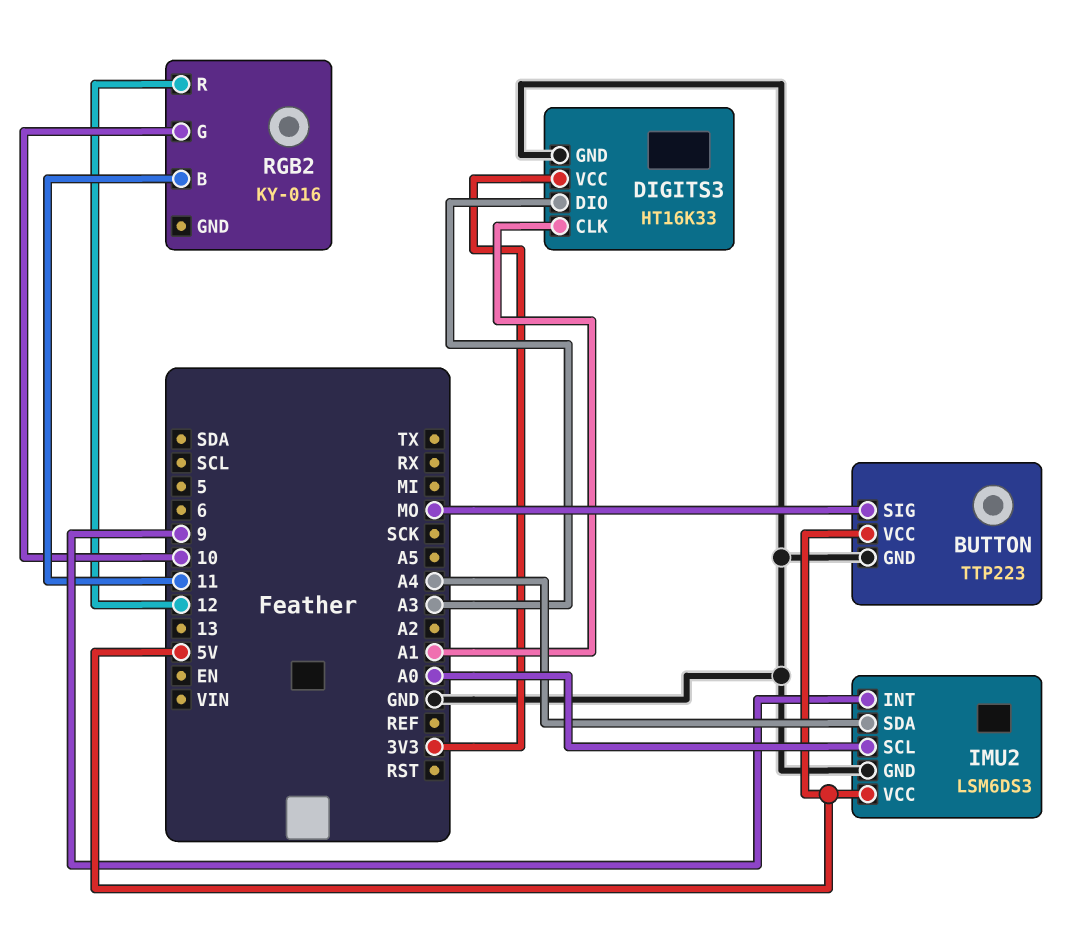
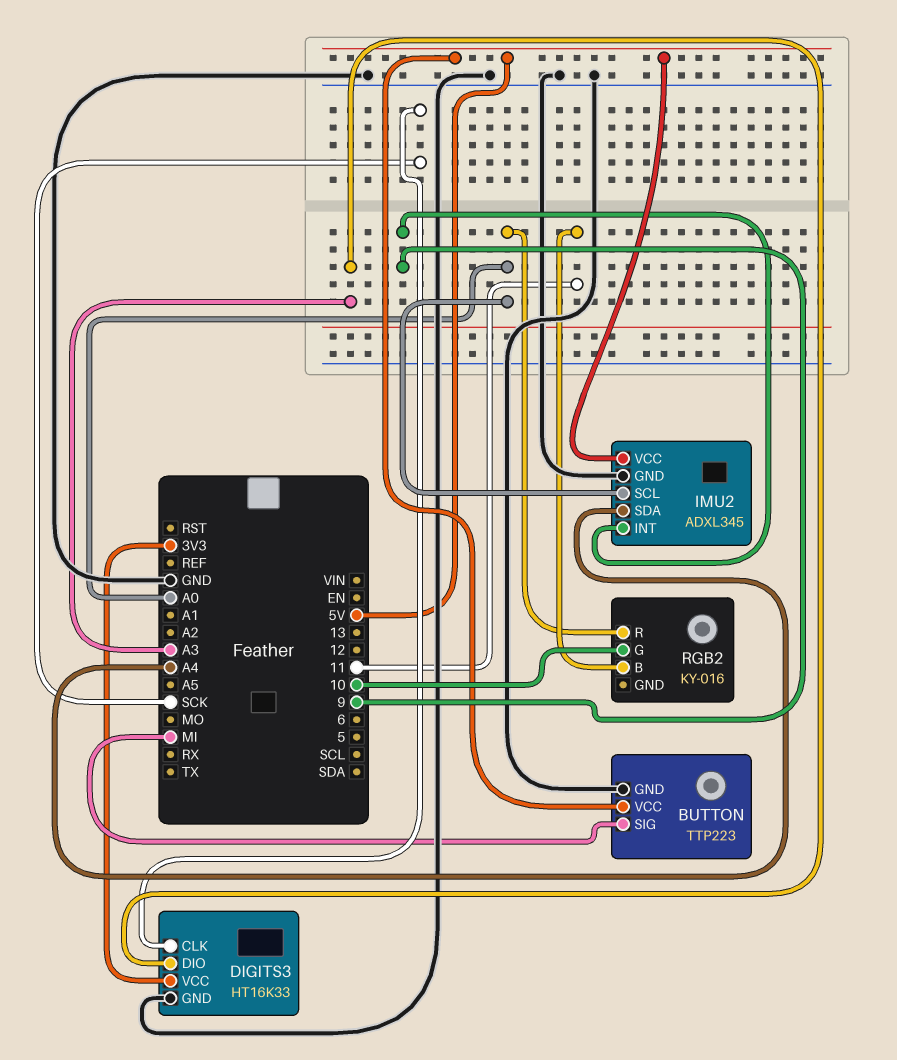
BUTTON pin SIG: MO -> MI
DIGITS3 pin CLK: A1 -> SCK
IMU2: LSM6DS3 -> ADXL345
RGB2 pin R: 12 -> A0

